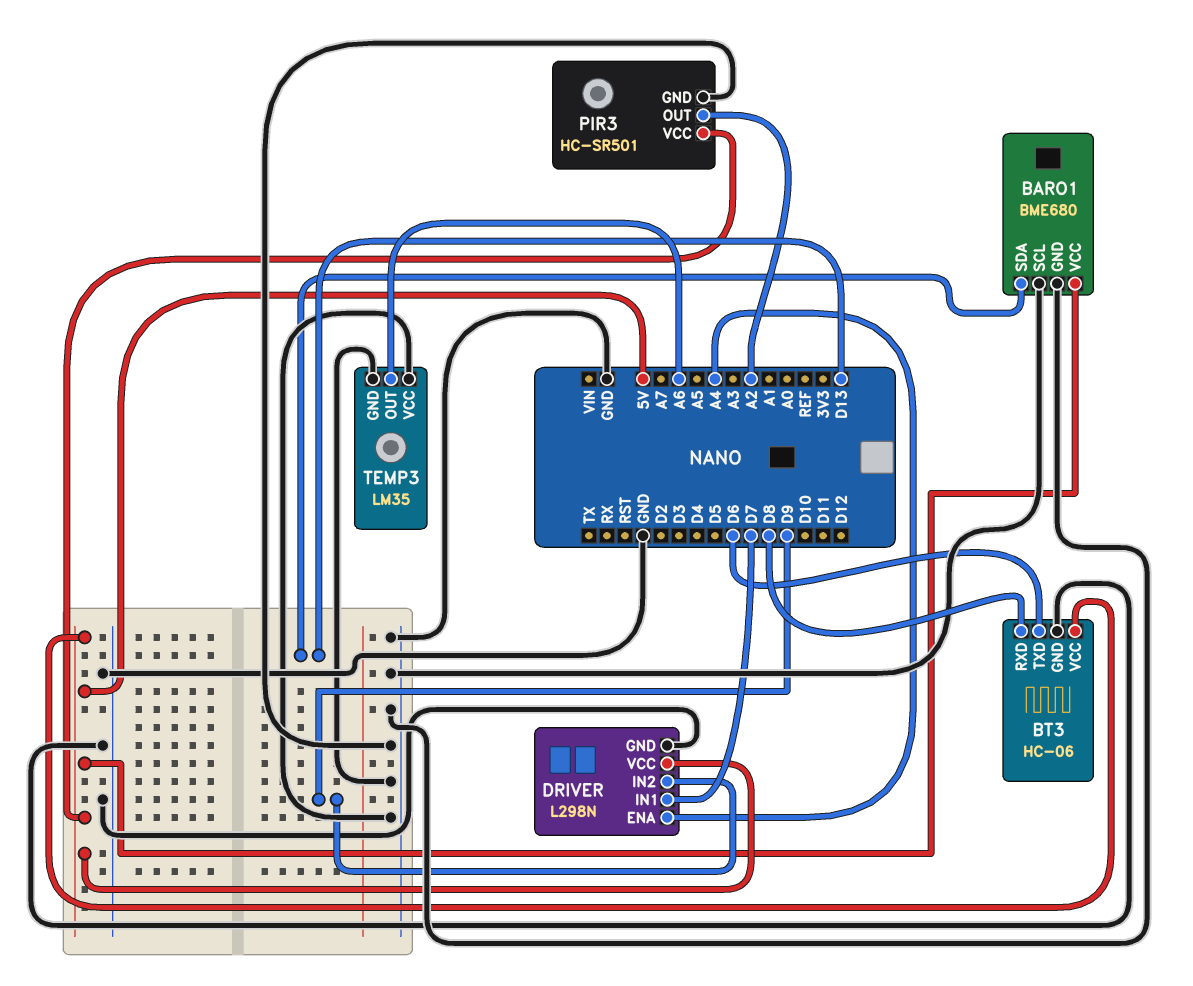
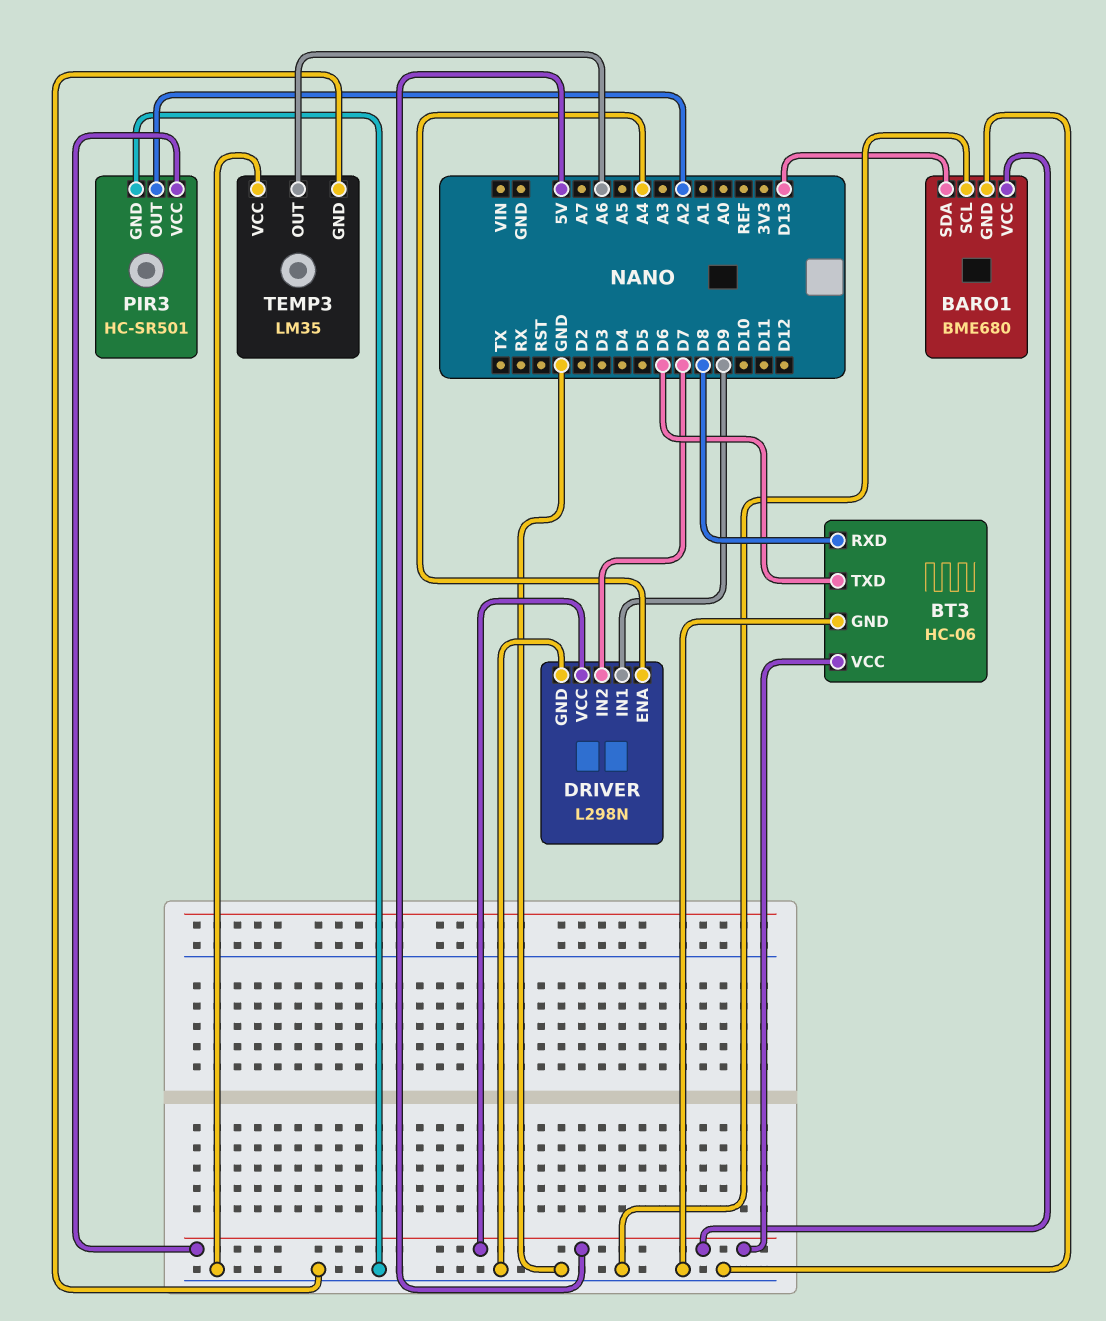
DRIVER pin IN1: D7 -> D9
DRIVER pin IN2: D9 -> D7

